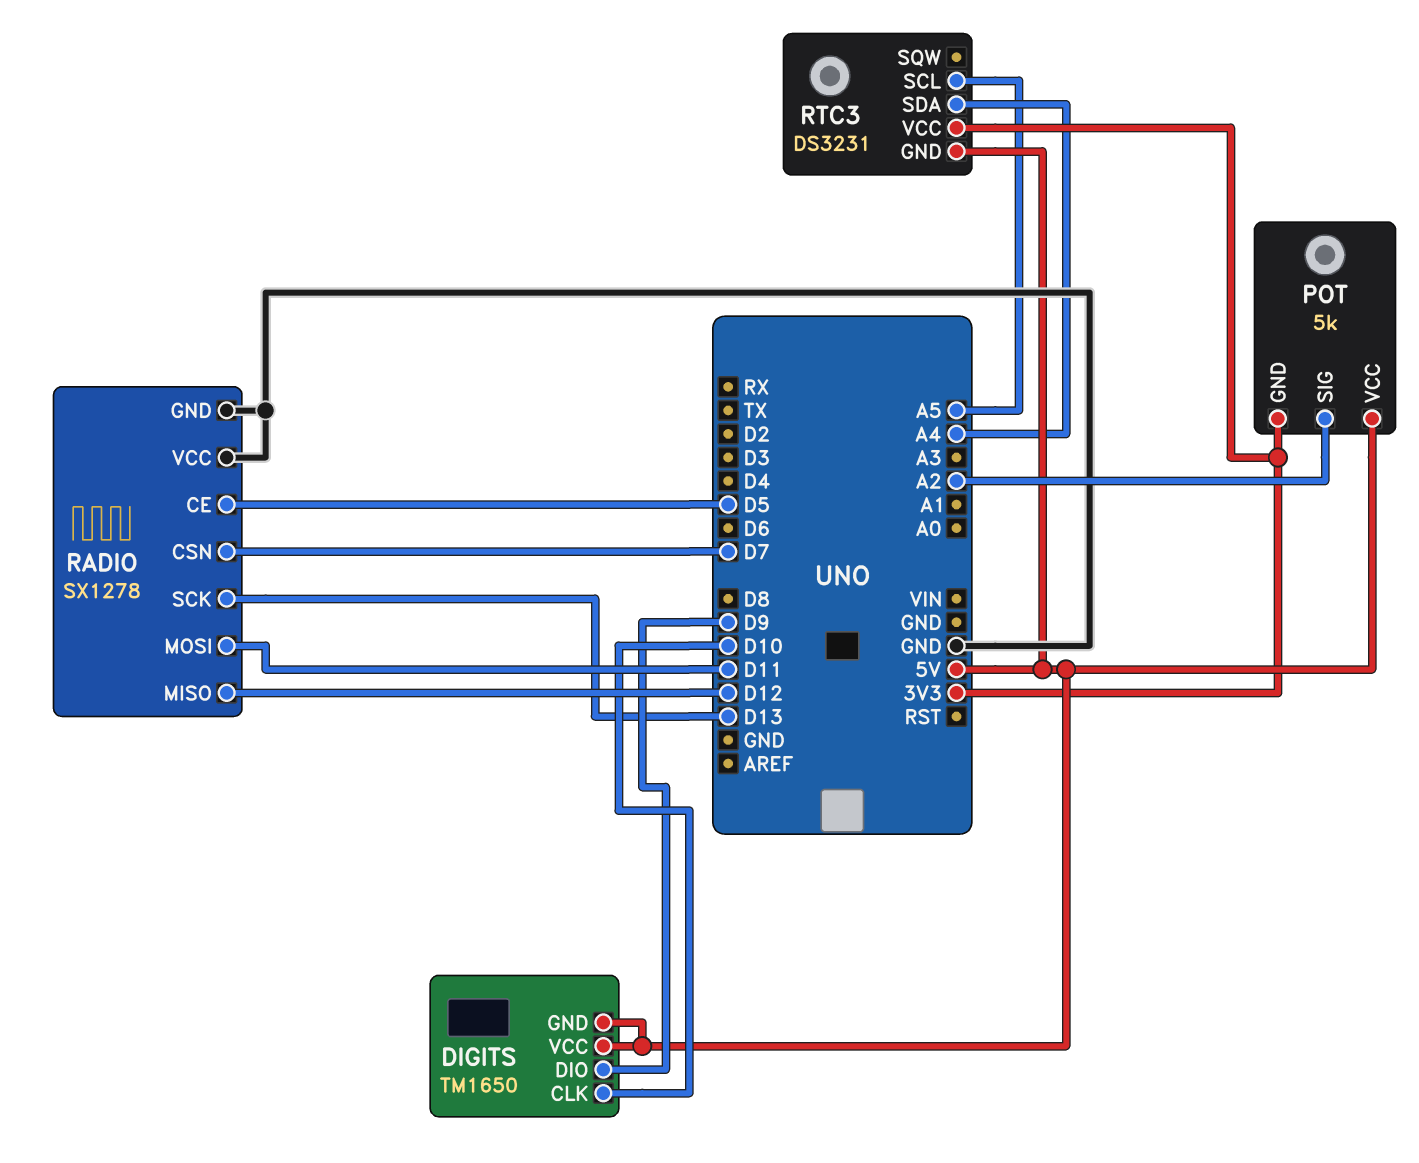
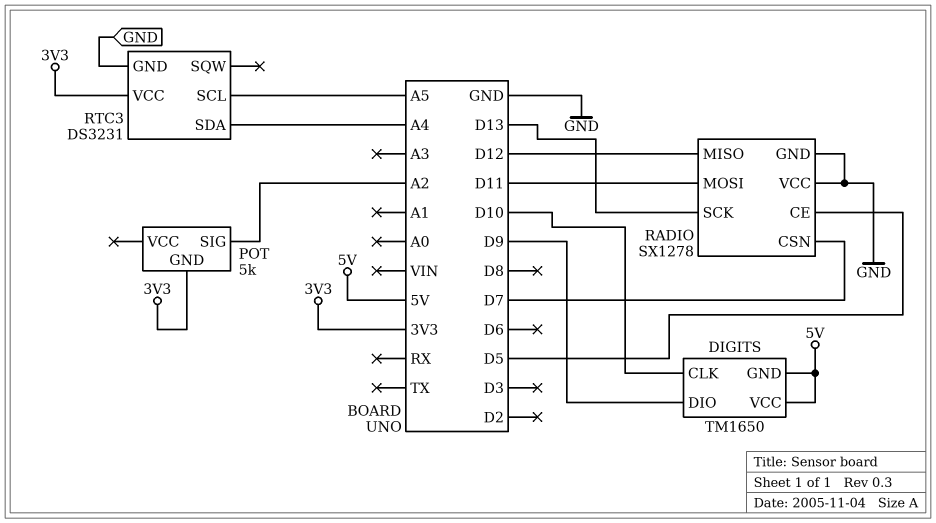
POT pin VCC: 5V -> none
RTC3 pin GND: 5V -> GND

